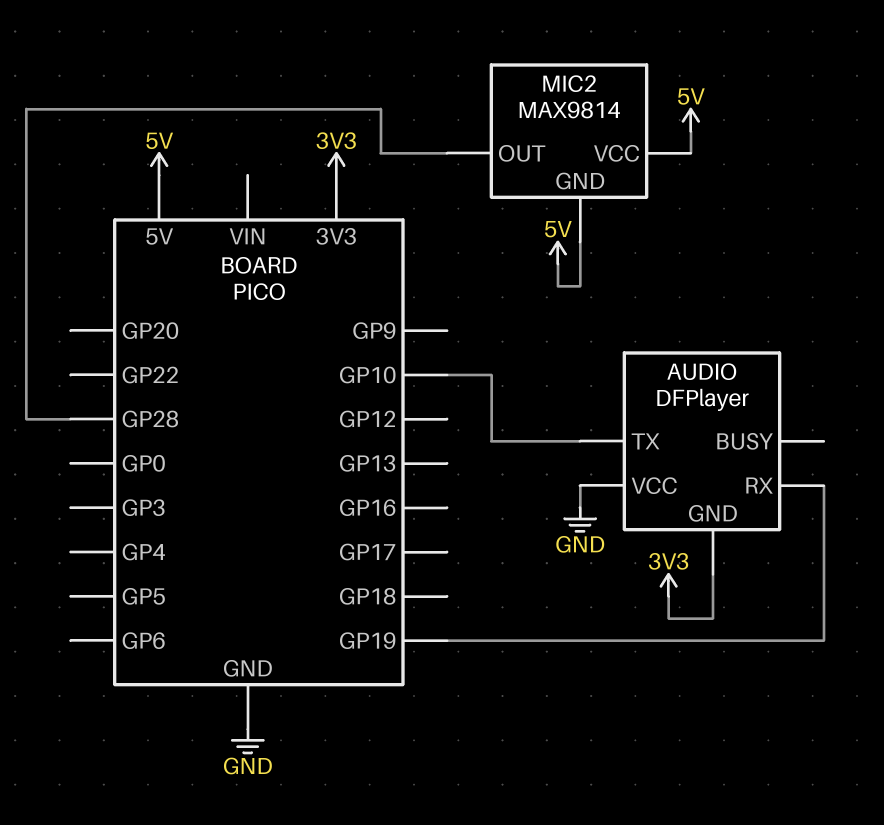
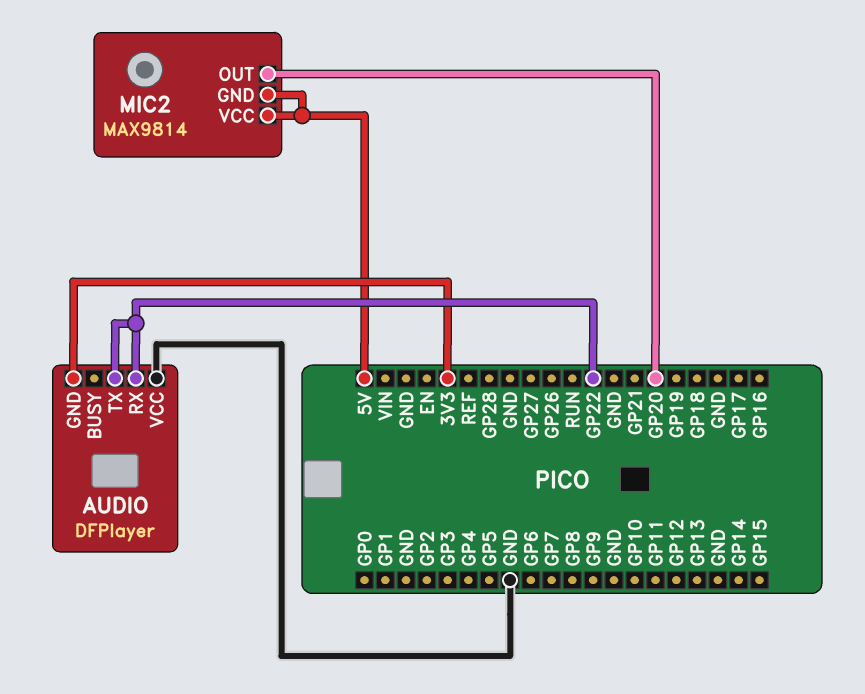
AUDIO pin RX: GP19 -> GP22
AUDIO pin TX: GP10 -> GP22
MIC2 pin OUT: GP28 -> GP20

